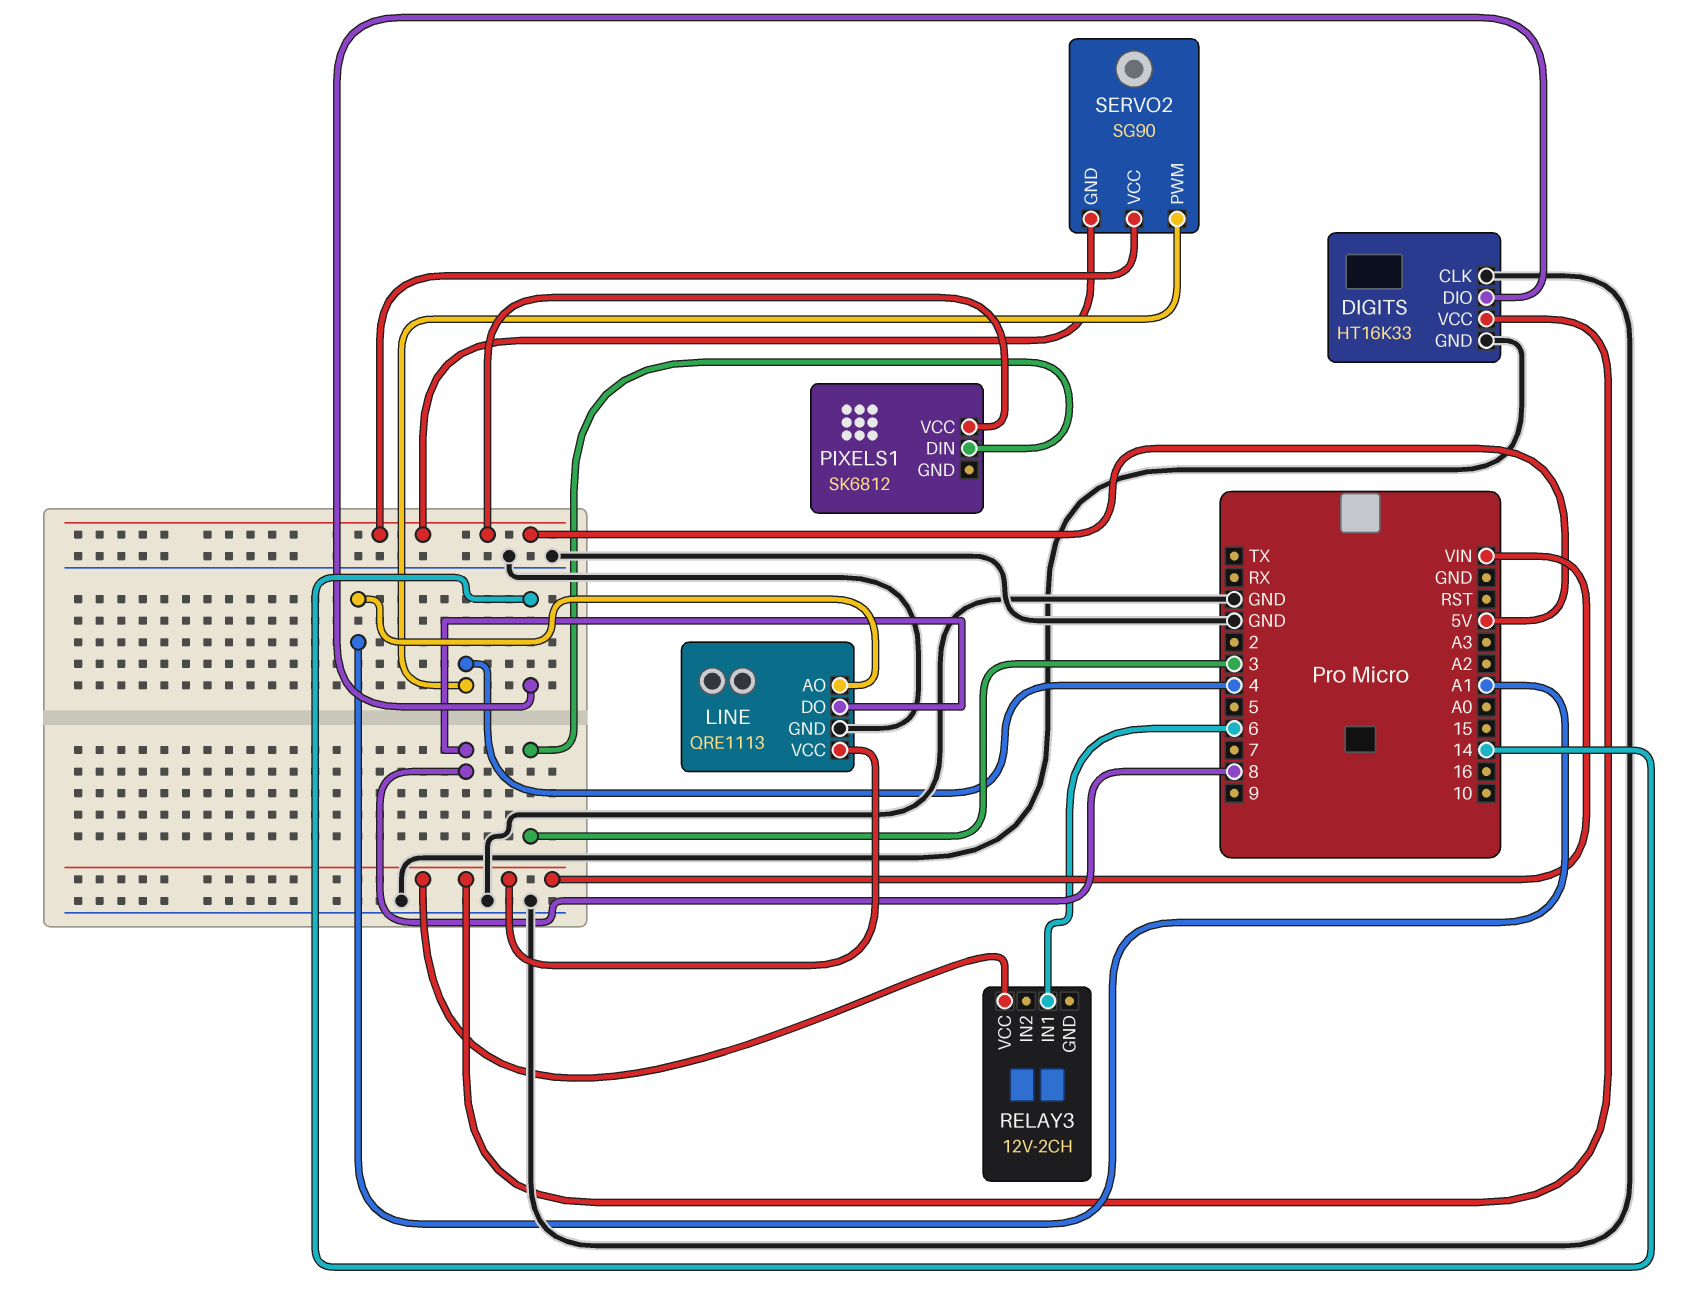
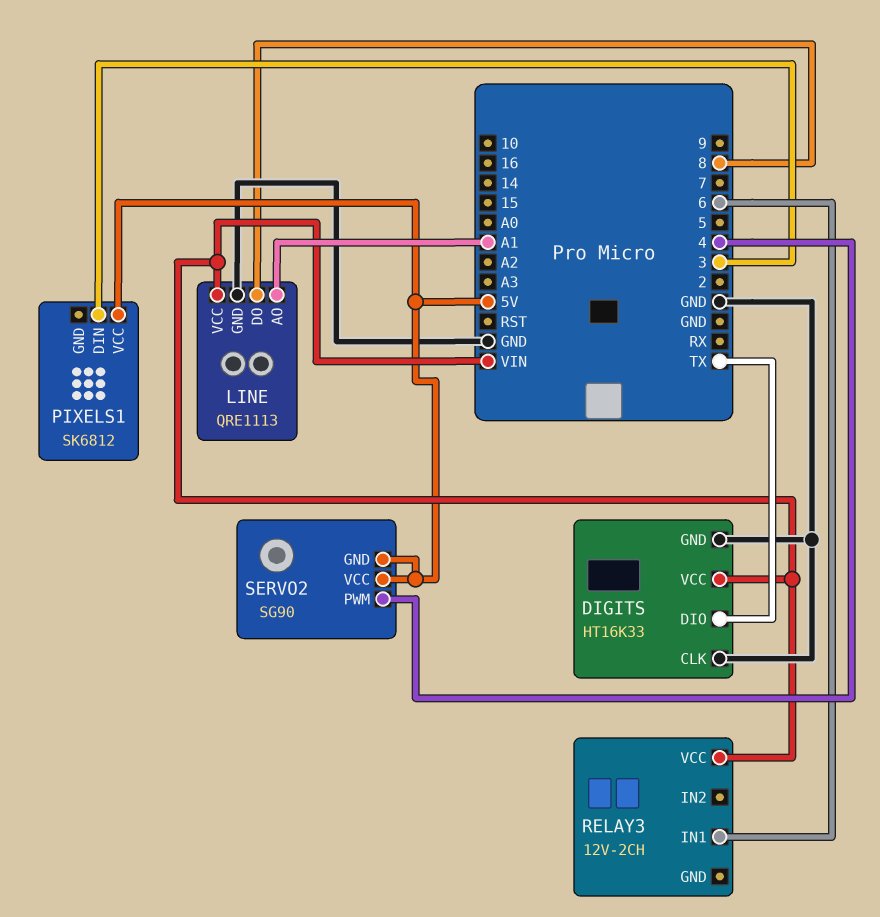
DIGITS pin DIO: 14 -> TX

